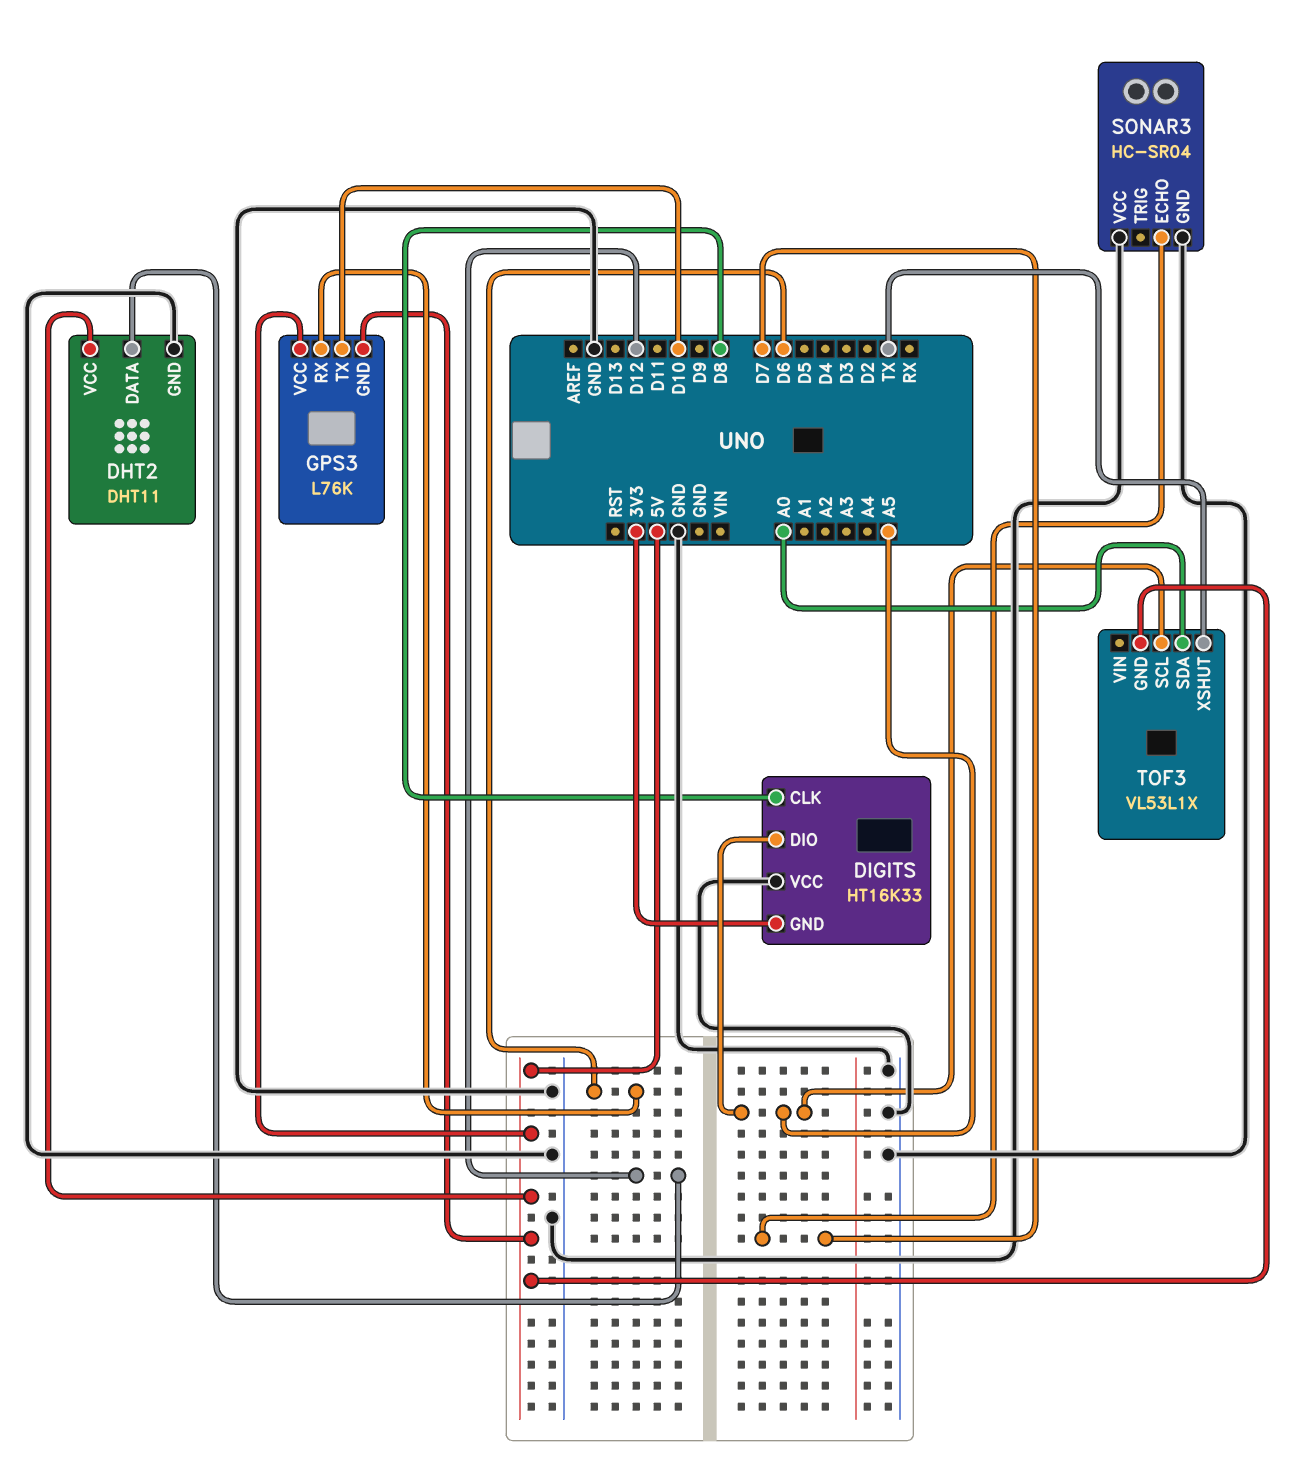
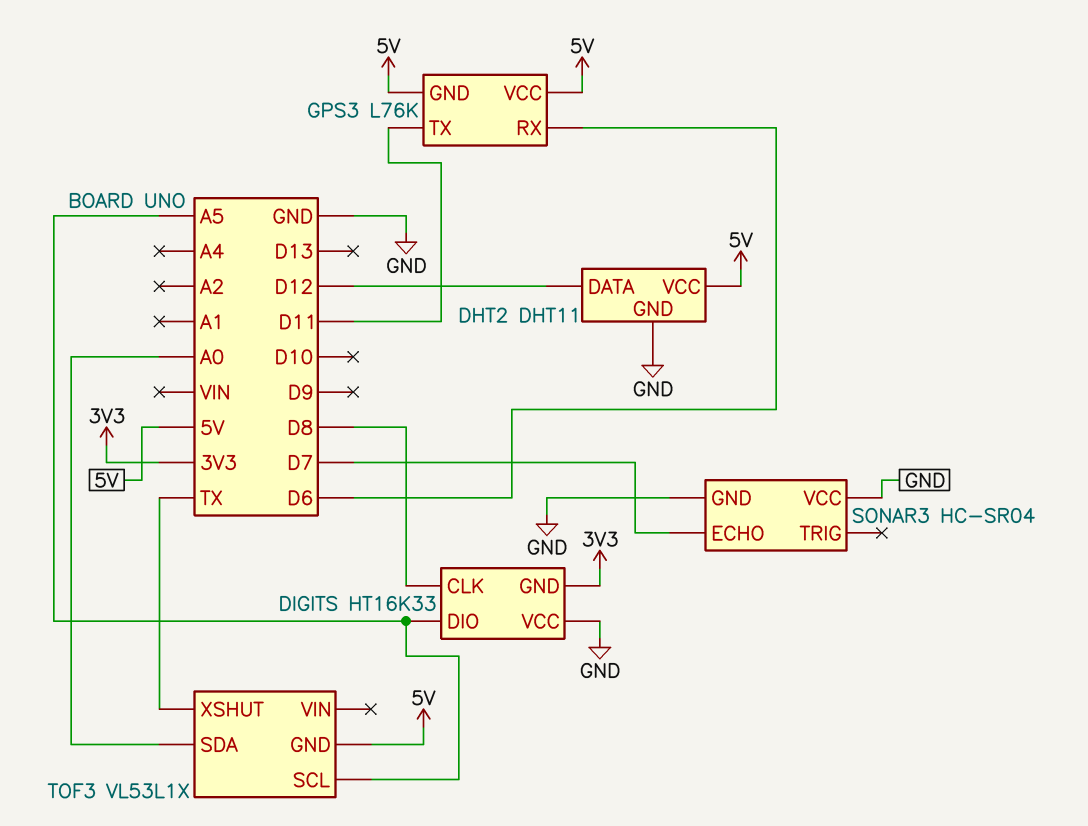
GPS3 pin TX: D10 -> D11

